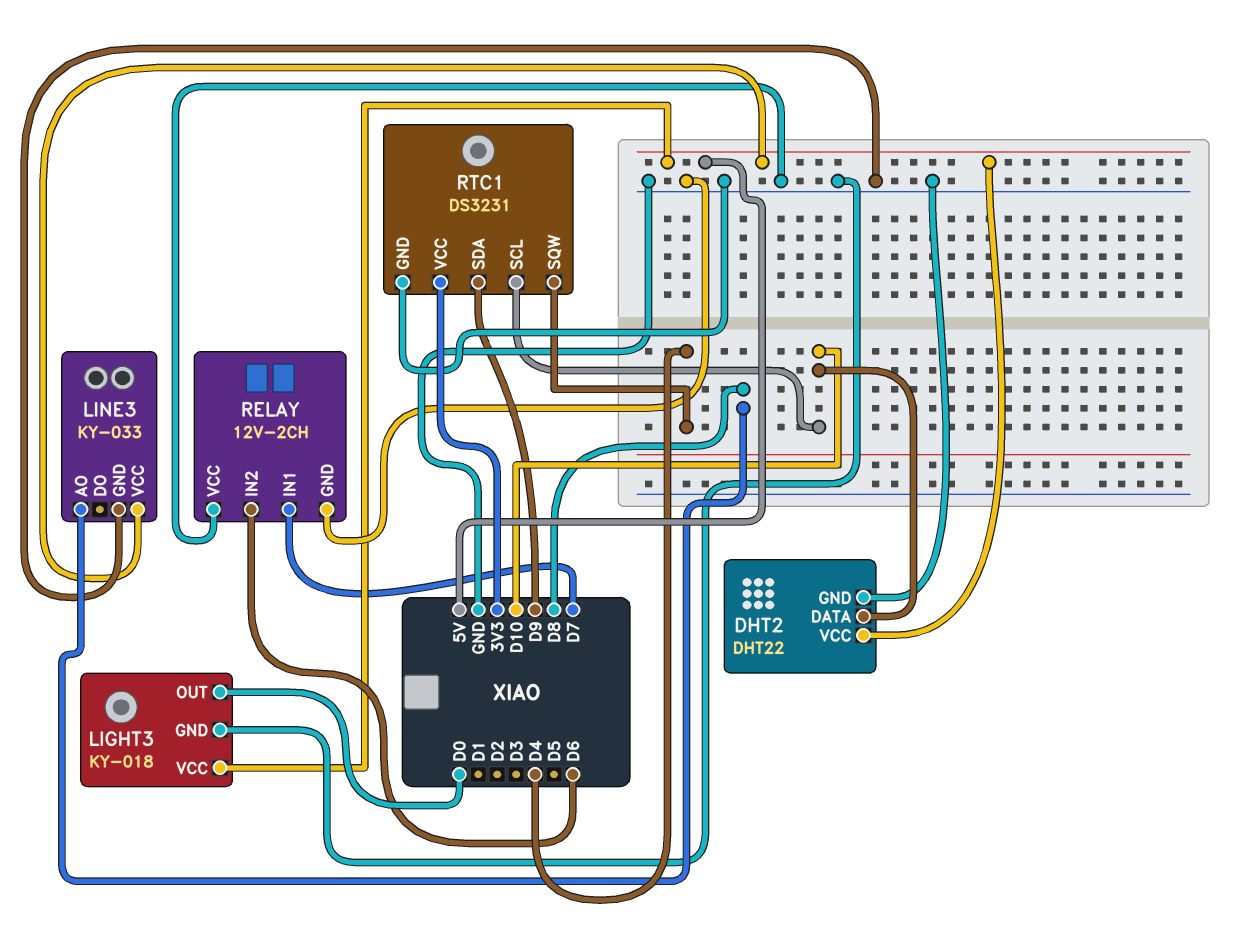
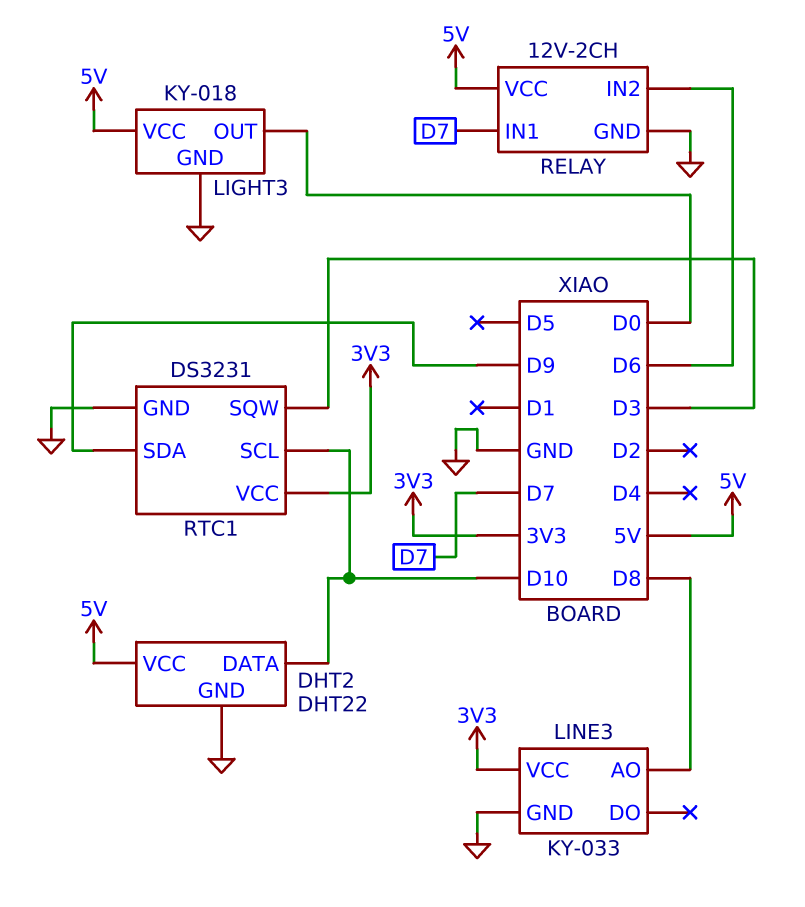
LINE3 pin VCC: 5V -> 3V3
RELAY pin VCC: GND -> 5V
RTC1 pin SQW: D4 -> D3

